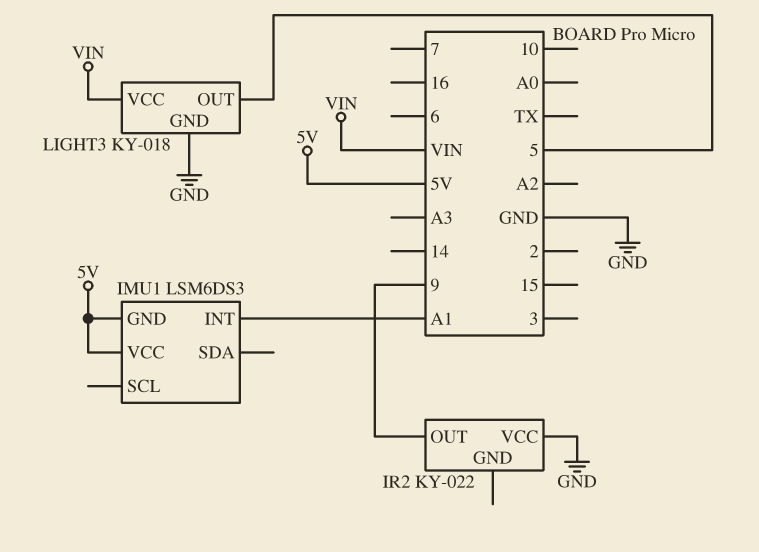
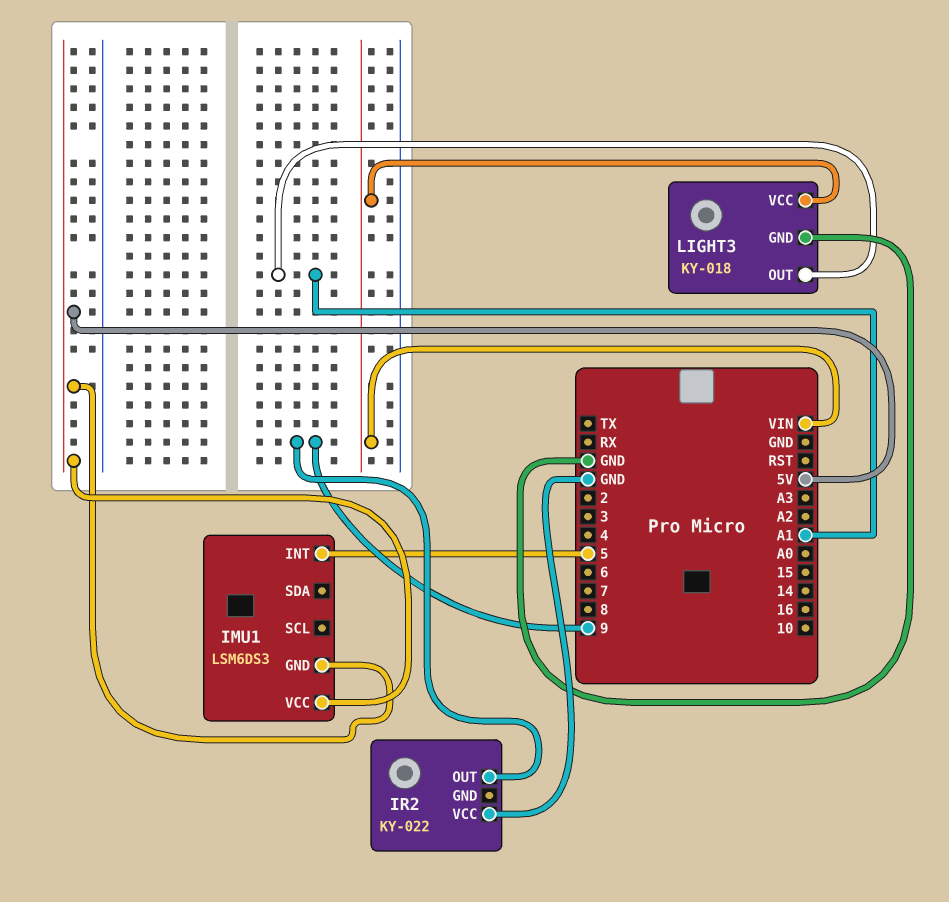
IMU1 pin INT: A1 -> 5
LIGHT3 pin OUT: 5 -> A1

